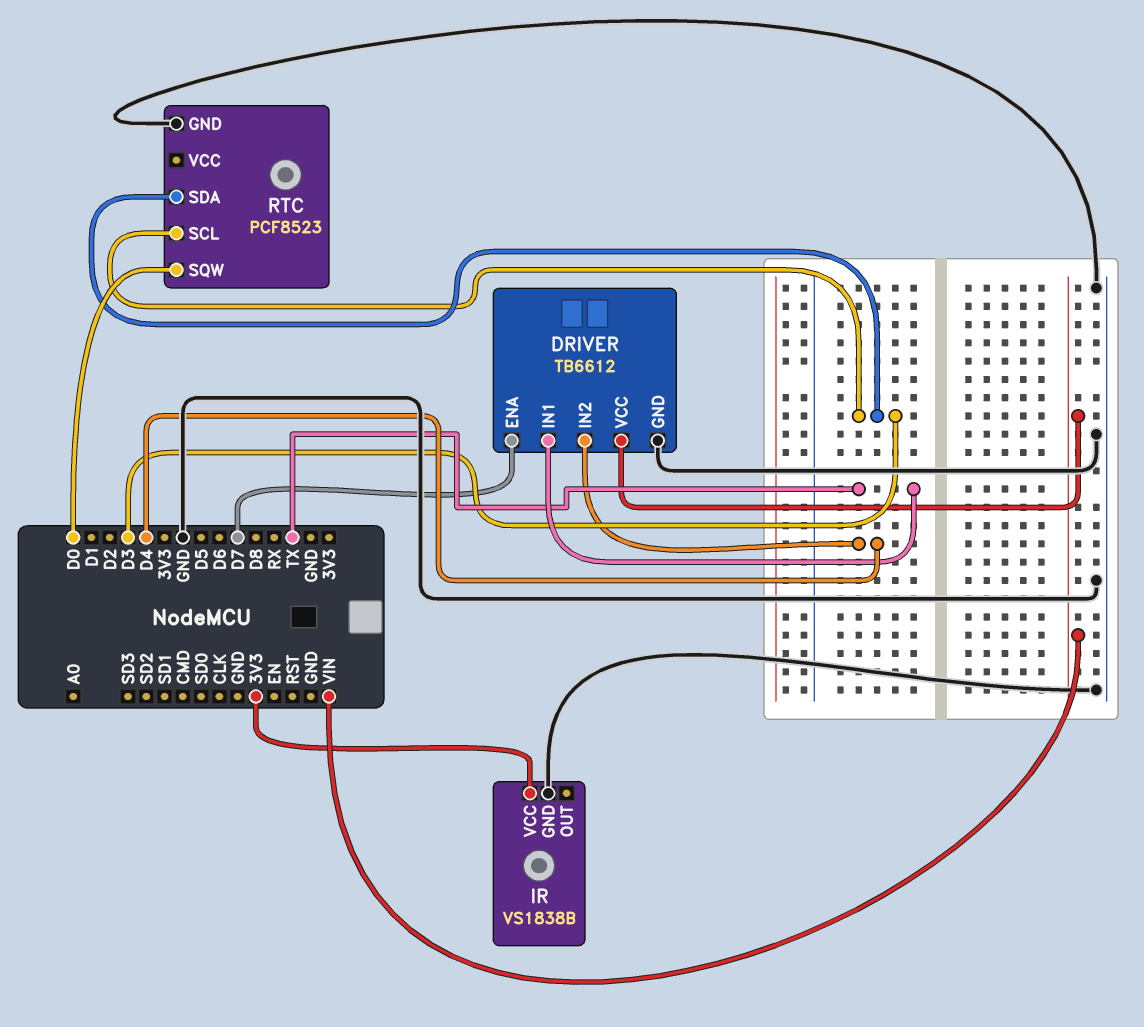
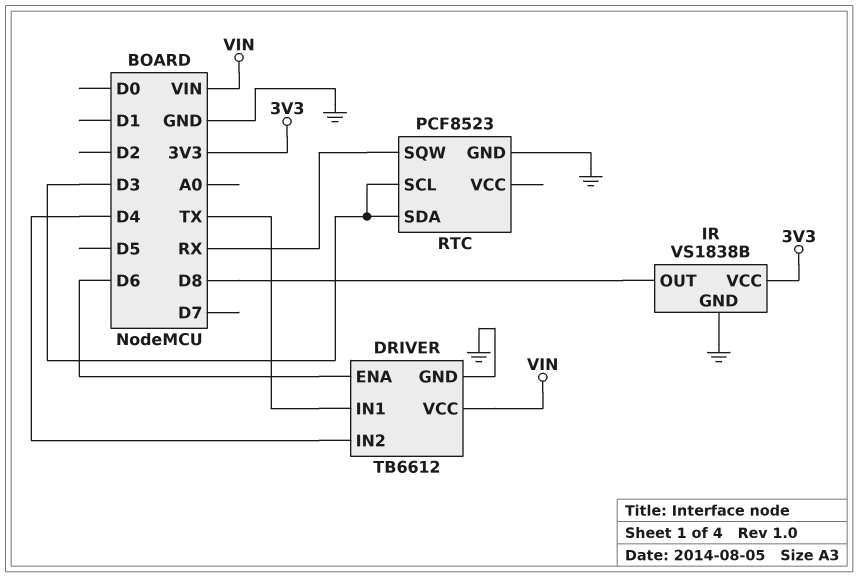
DRIVER pin ENA: D7 -> D6
IR pin OUT: none -> D8
RTC pin SQW: D0 -> RX

